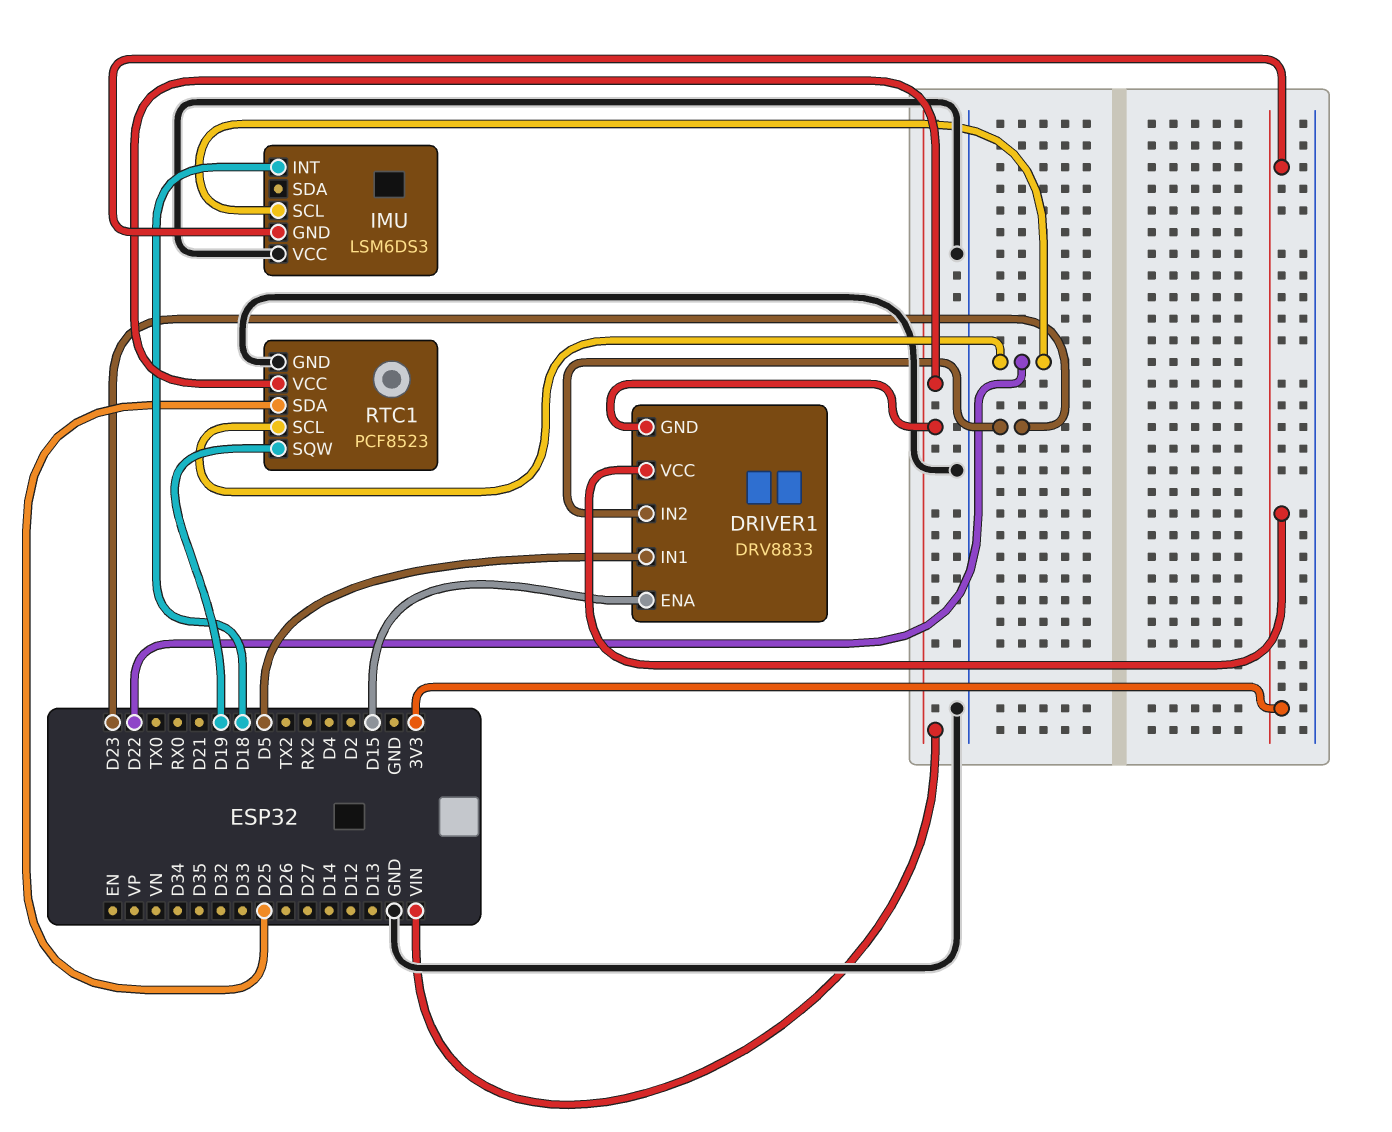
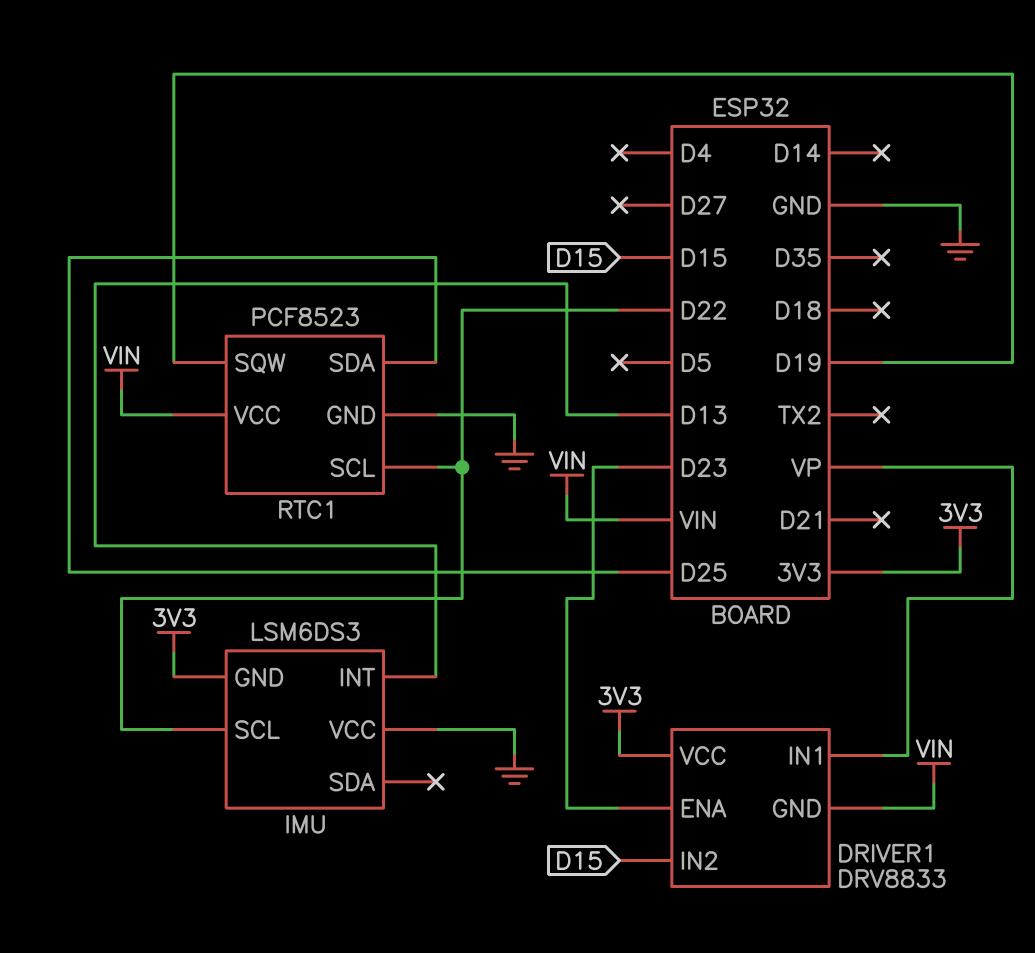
DRIVER1 pin ENA: D15 -> D23
DRIVER1 pin IN1: D5 -> VP
DRIVER1 pin IN2: D23 -> D15
IMU pin INT: D18 -> D13

